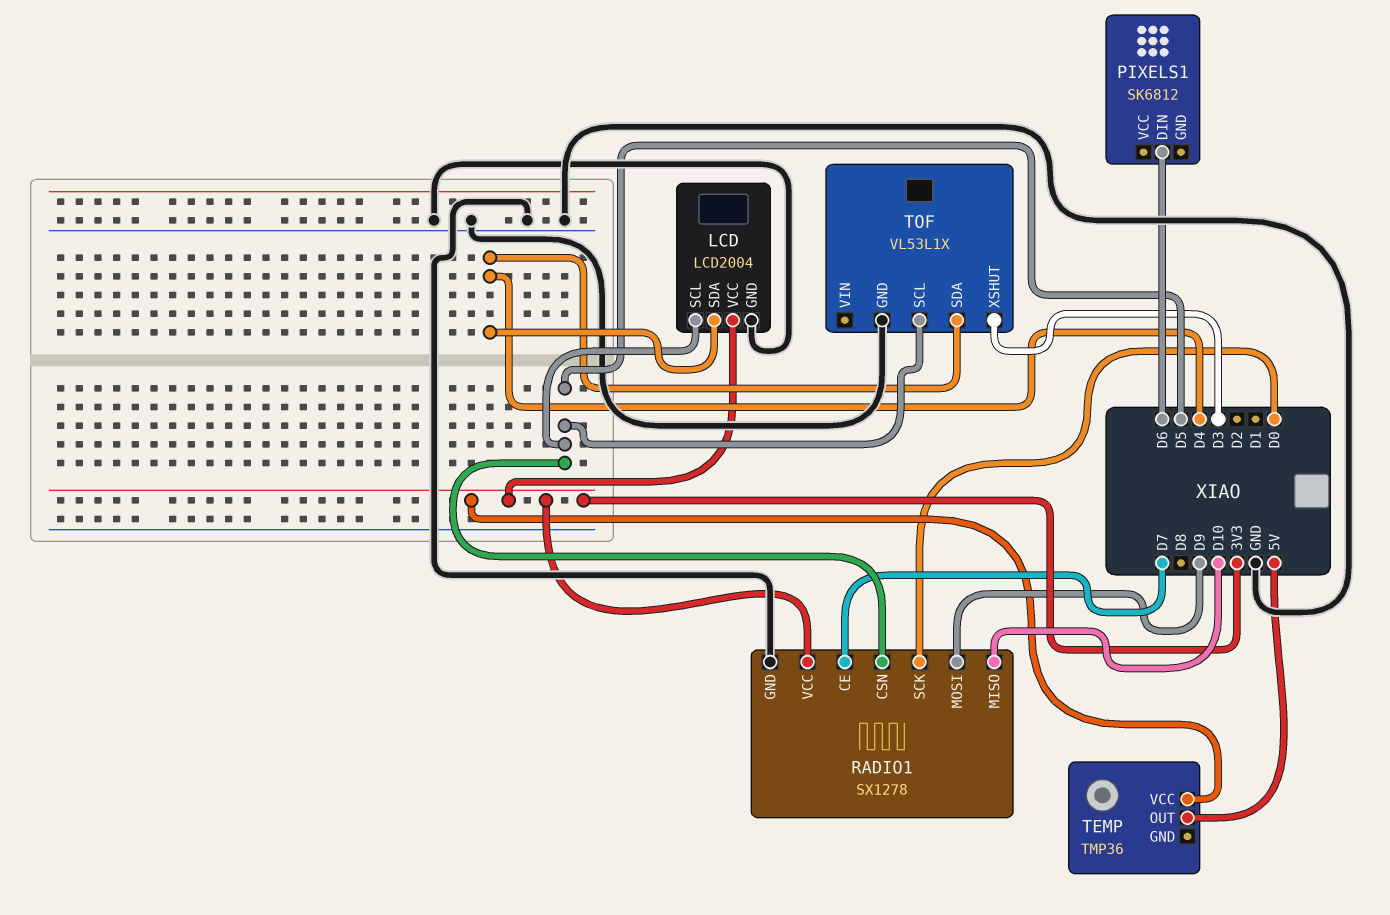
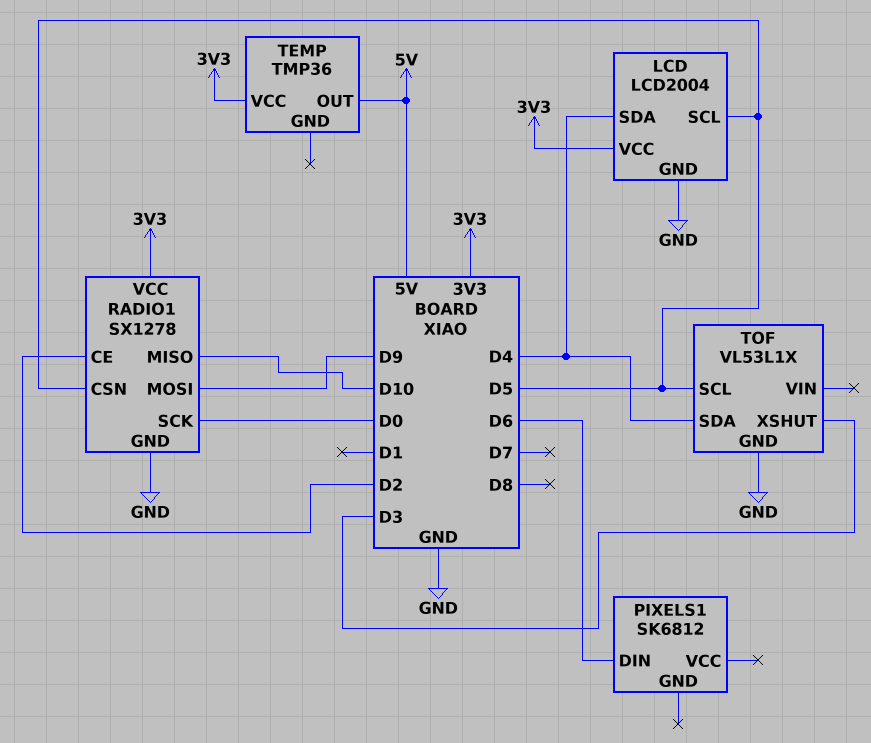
RADIO1 pin CE: D7 -> D2

